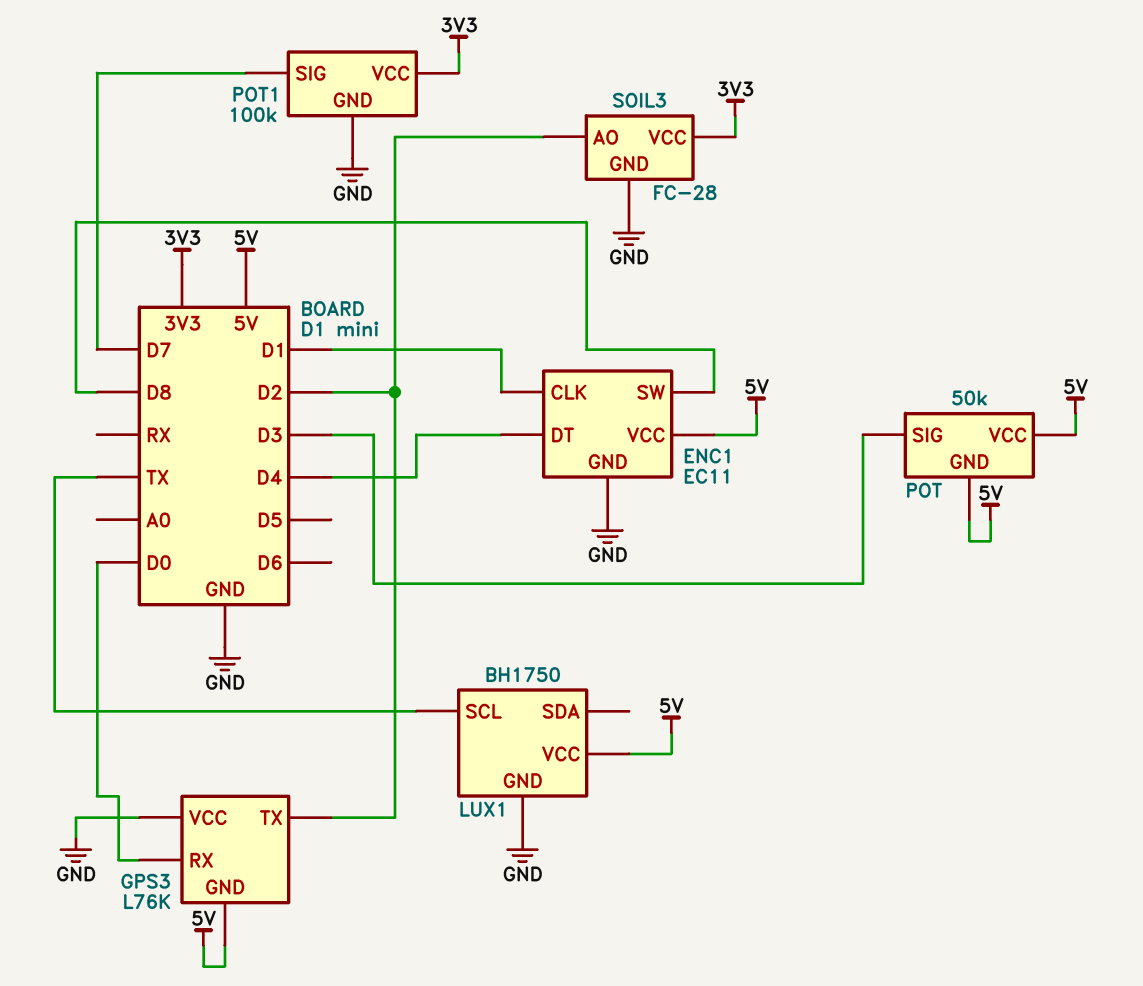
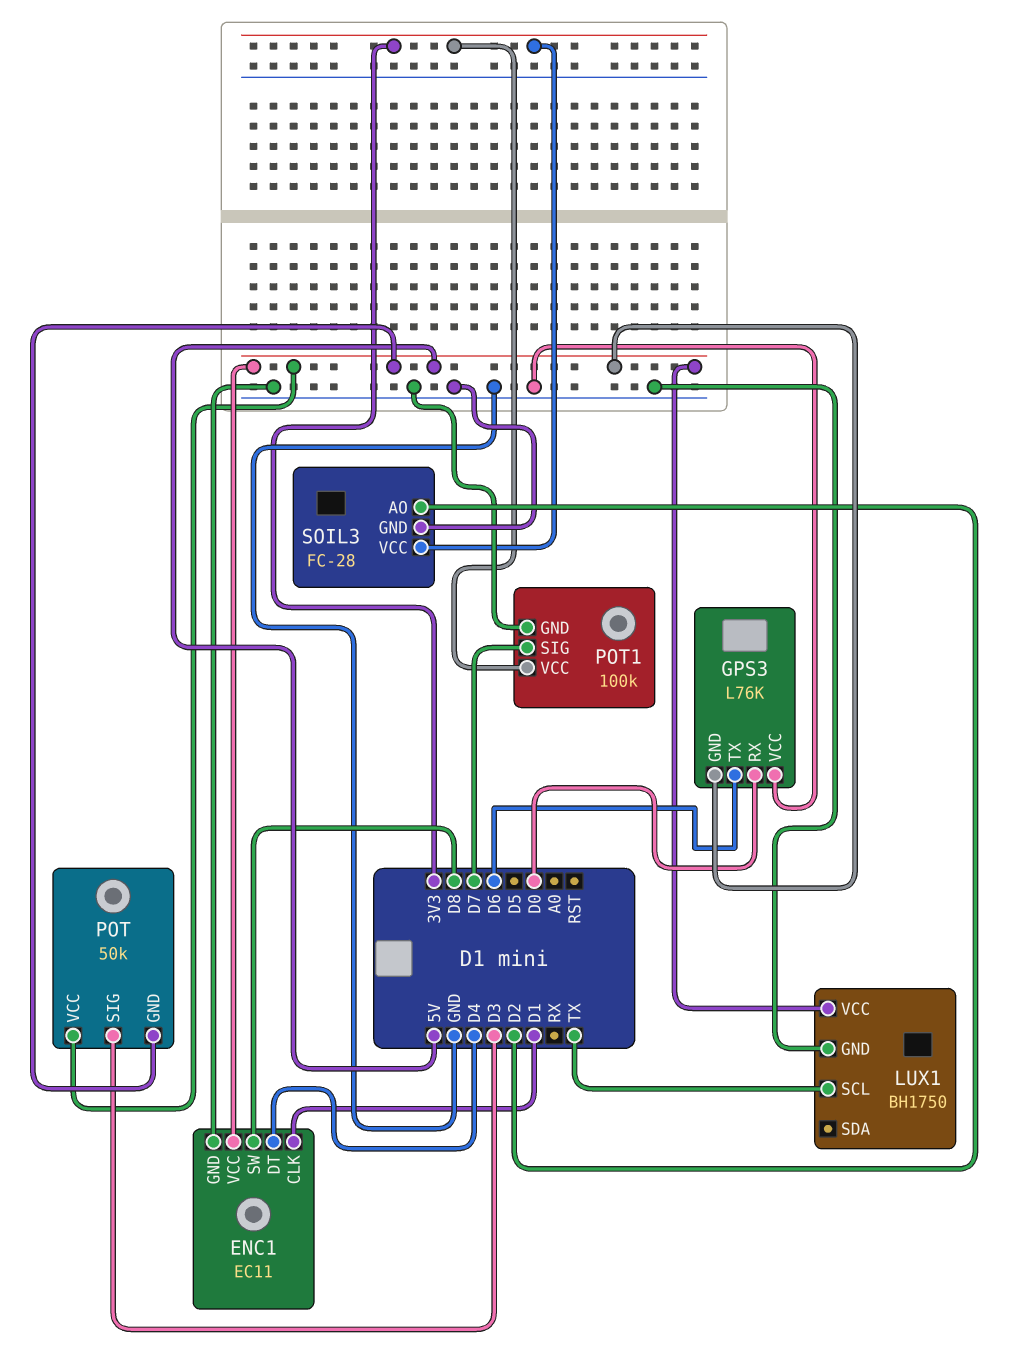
GPS3 pin TX: D2 -> D6

